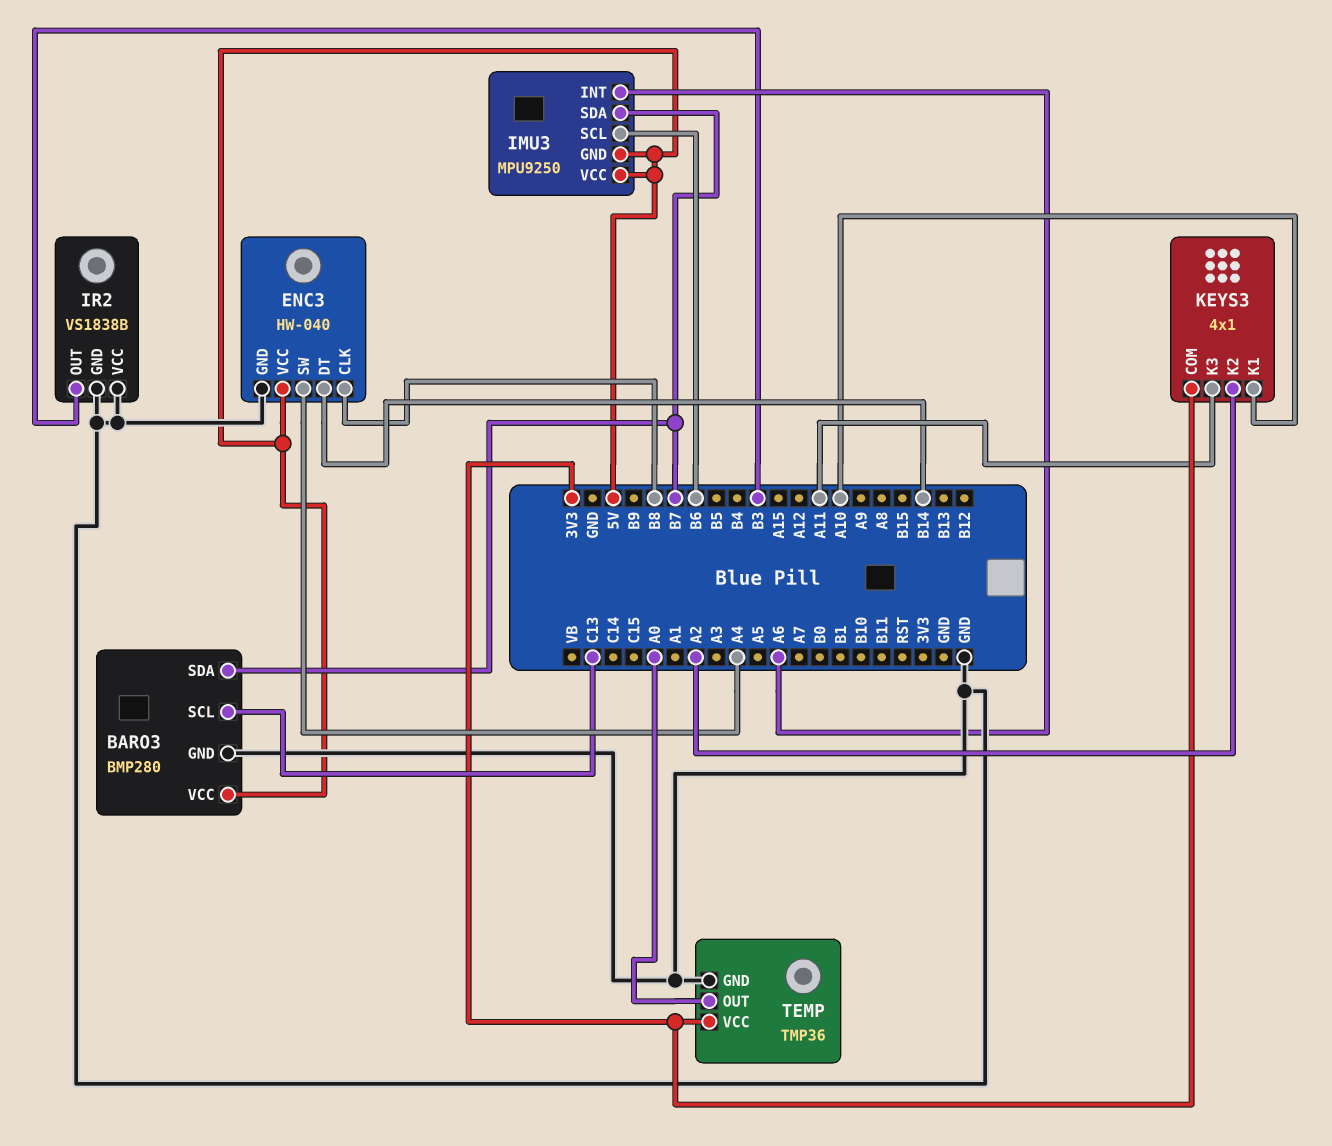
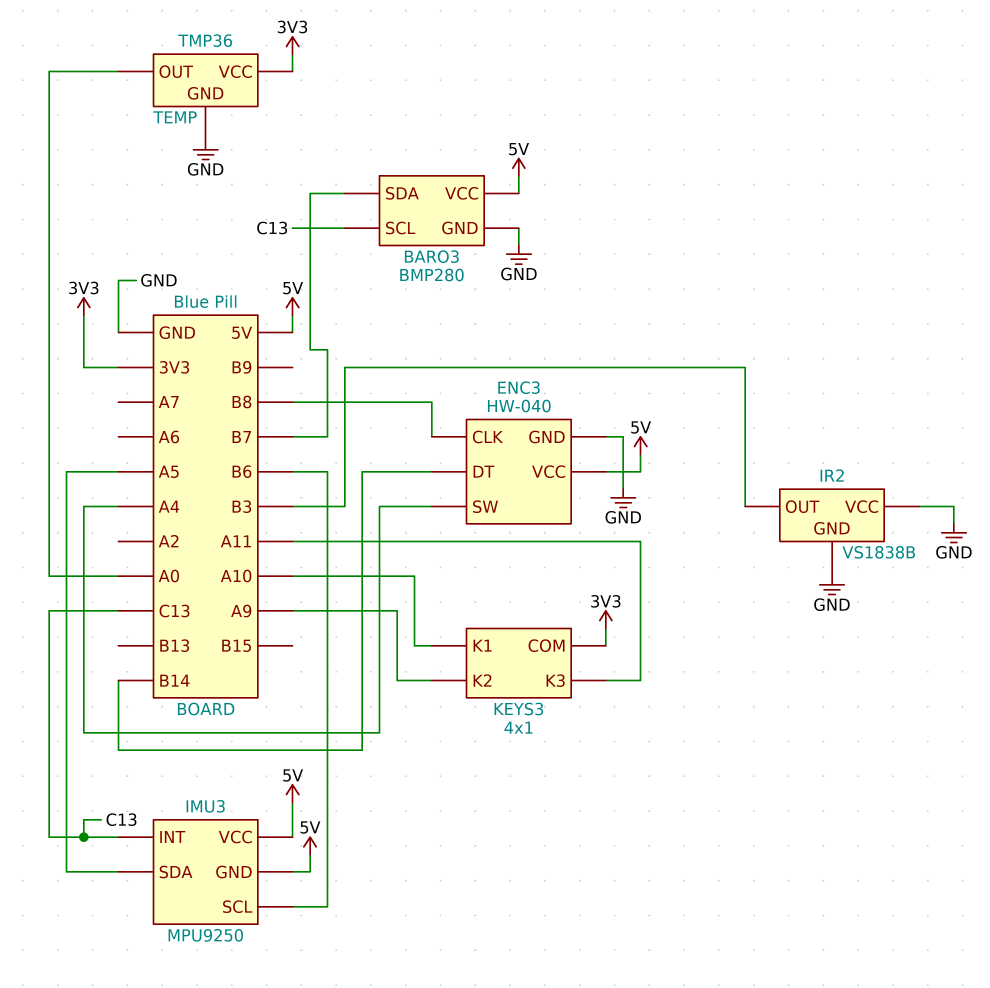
IMU3 pin INT: A6 -> C13
IMU3 pin SDA: B7 -> A5
KEYS3 pin K2: A2 -> A9

